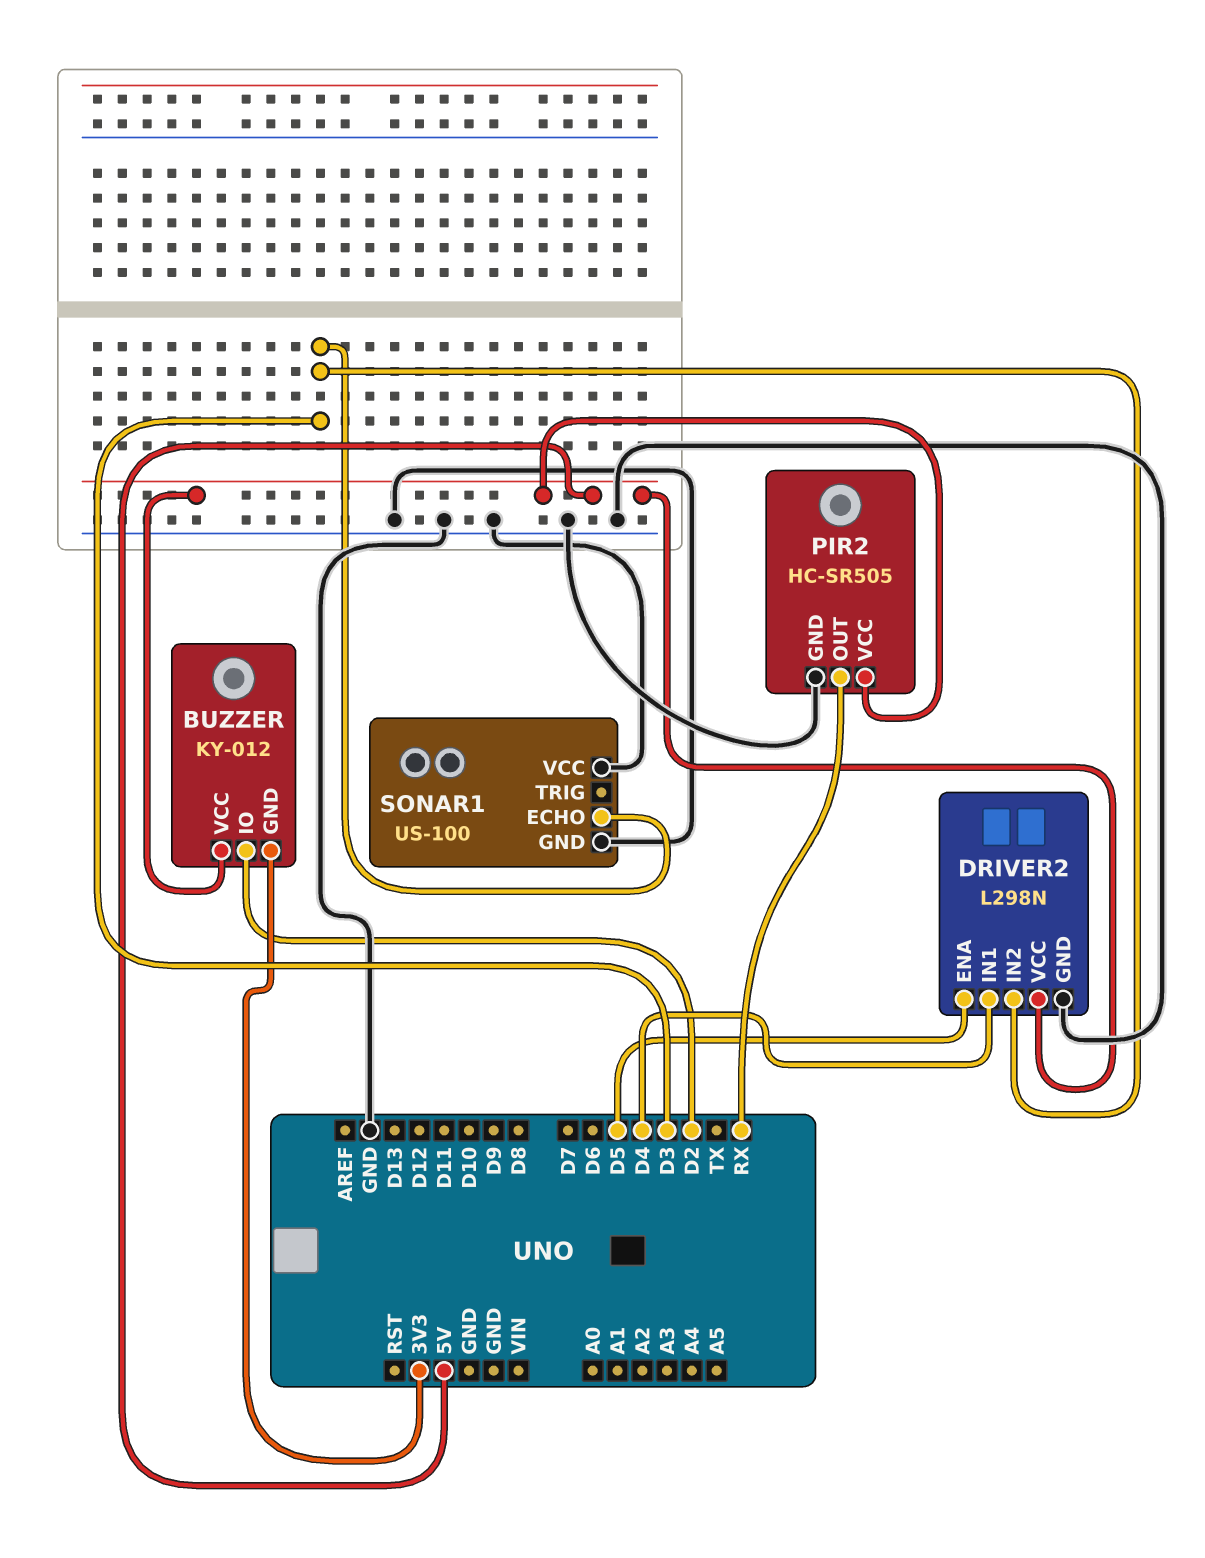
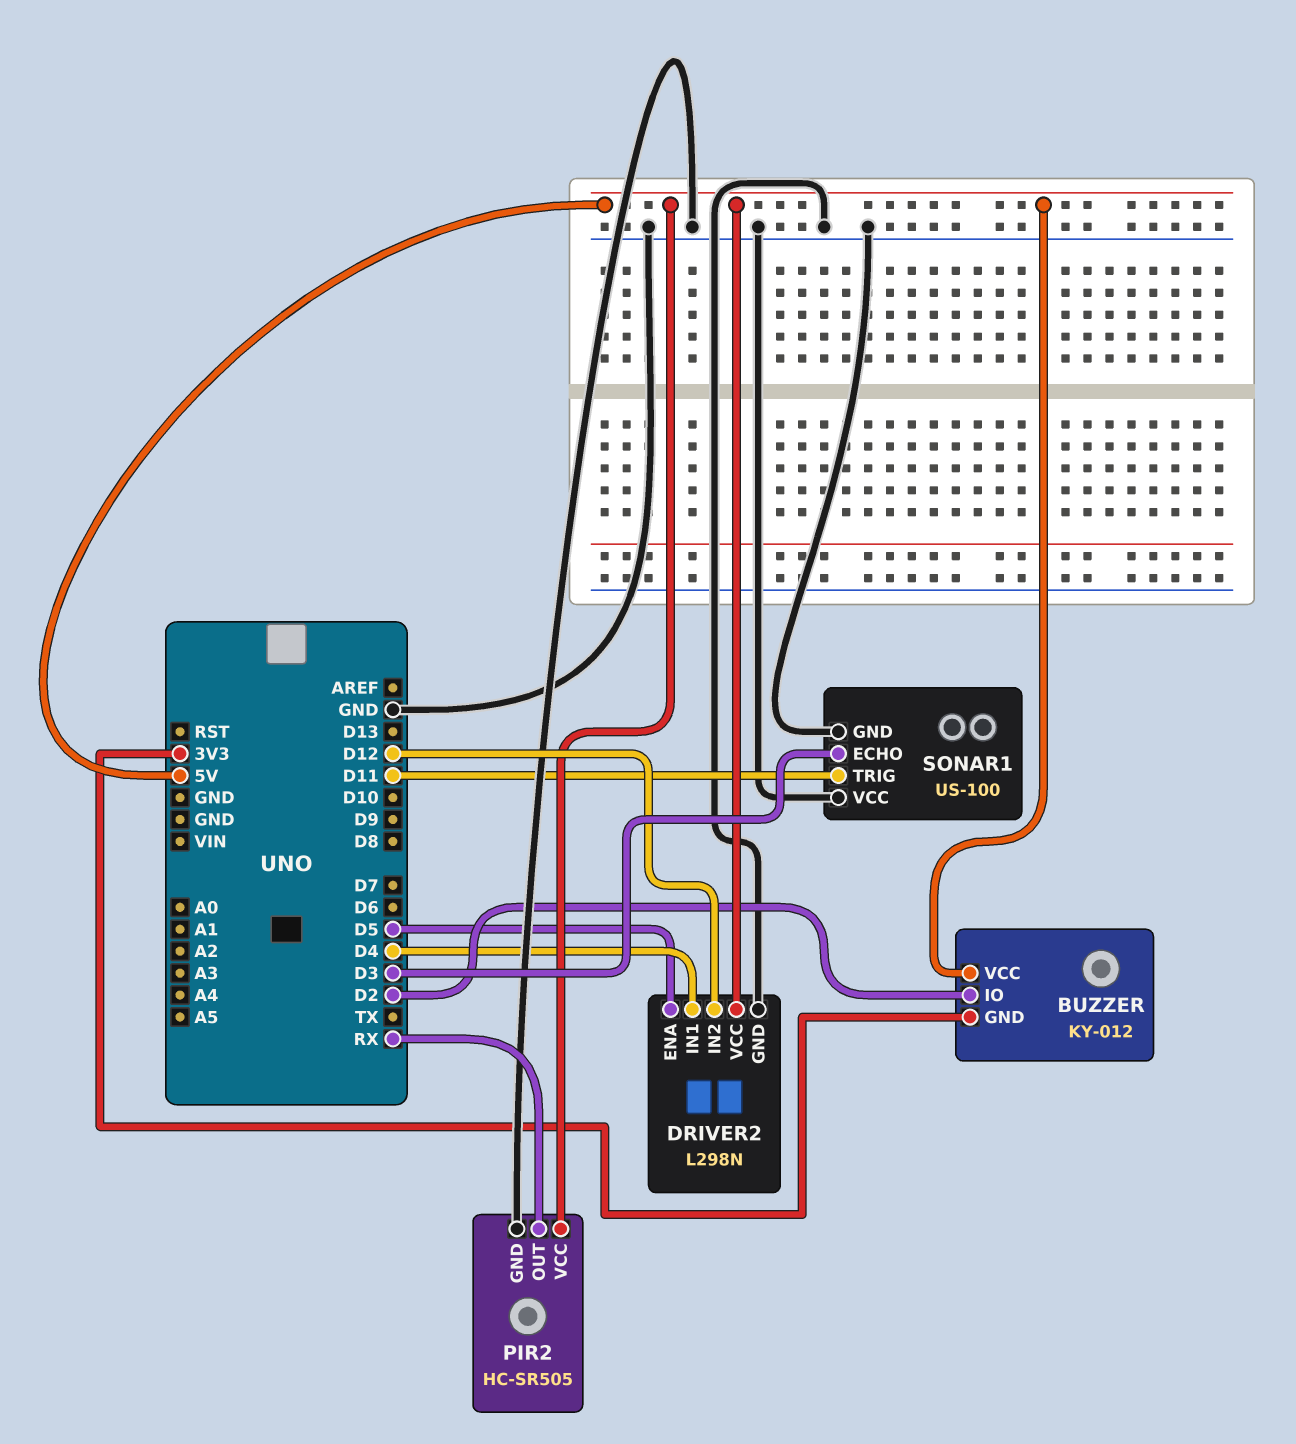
DRIVER2 pin IN2: D3 -> D12
SONAR1 pin TRIG: none -> D11

